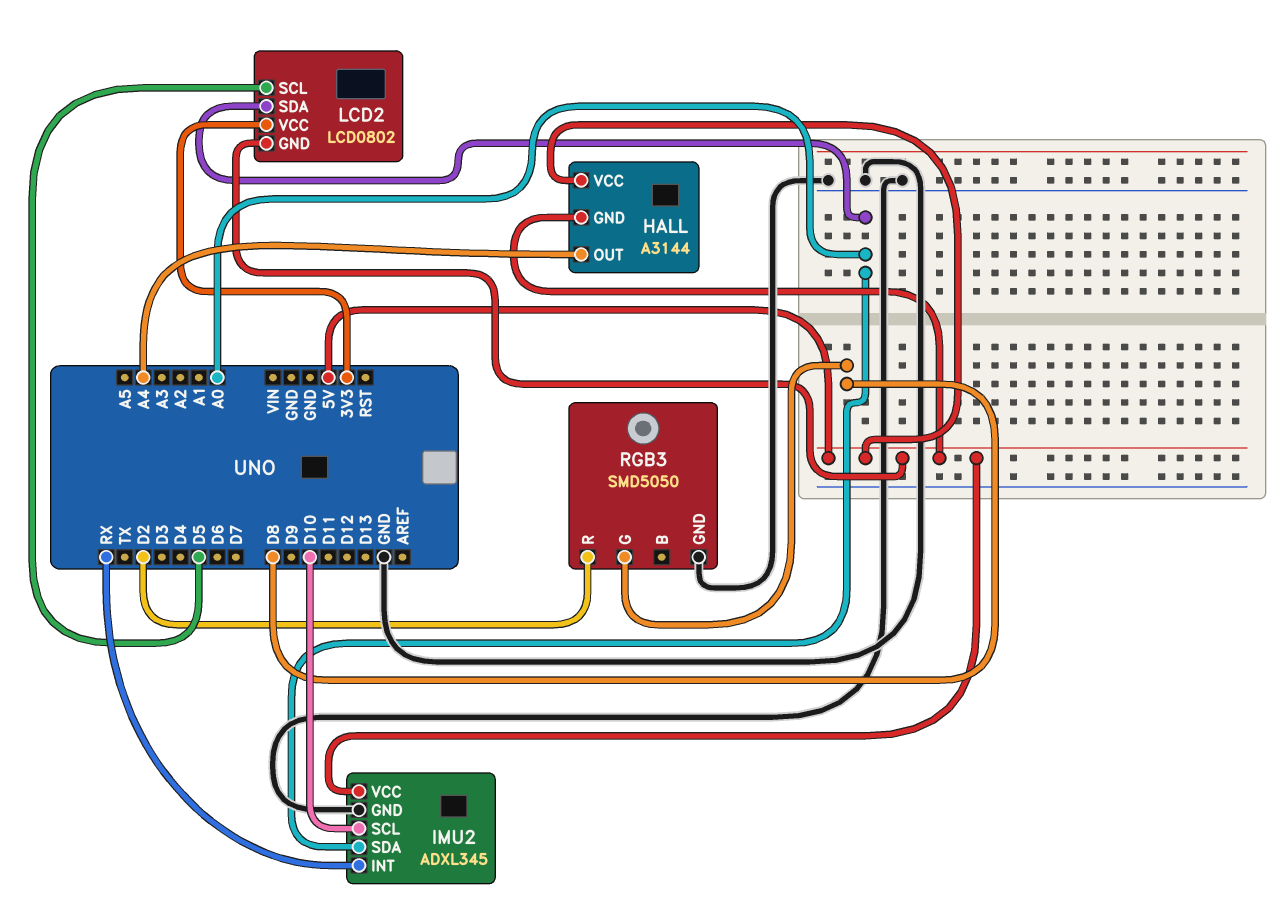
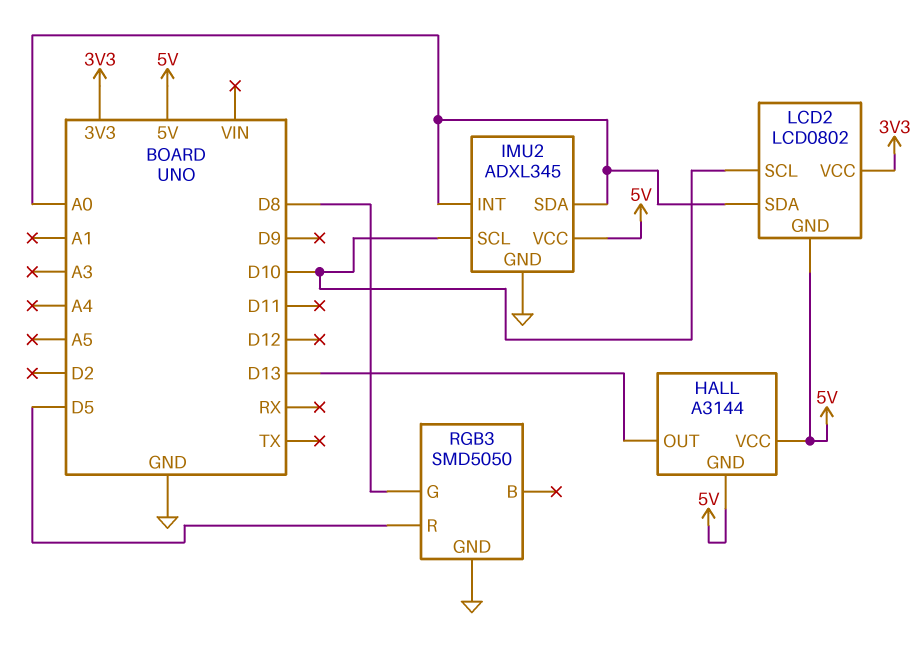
HALL pin OUT: A4 -> D13
IMU2 pin INT: RX -> A0
LCD2 pin SCL: D5 -> D10
RGB3 pin R: D2 -> D5

